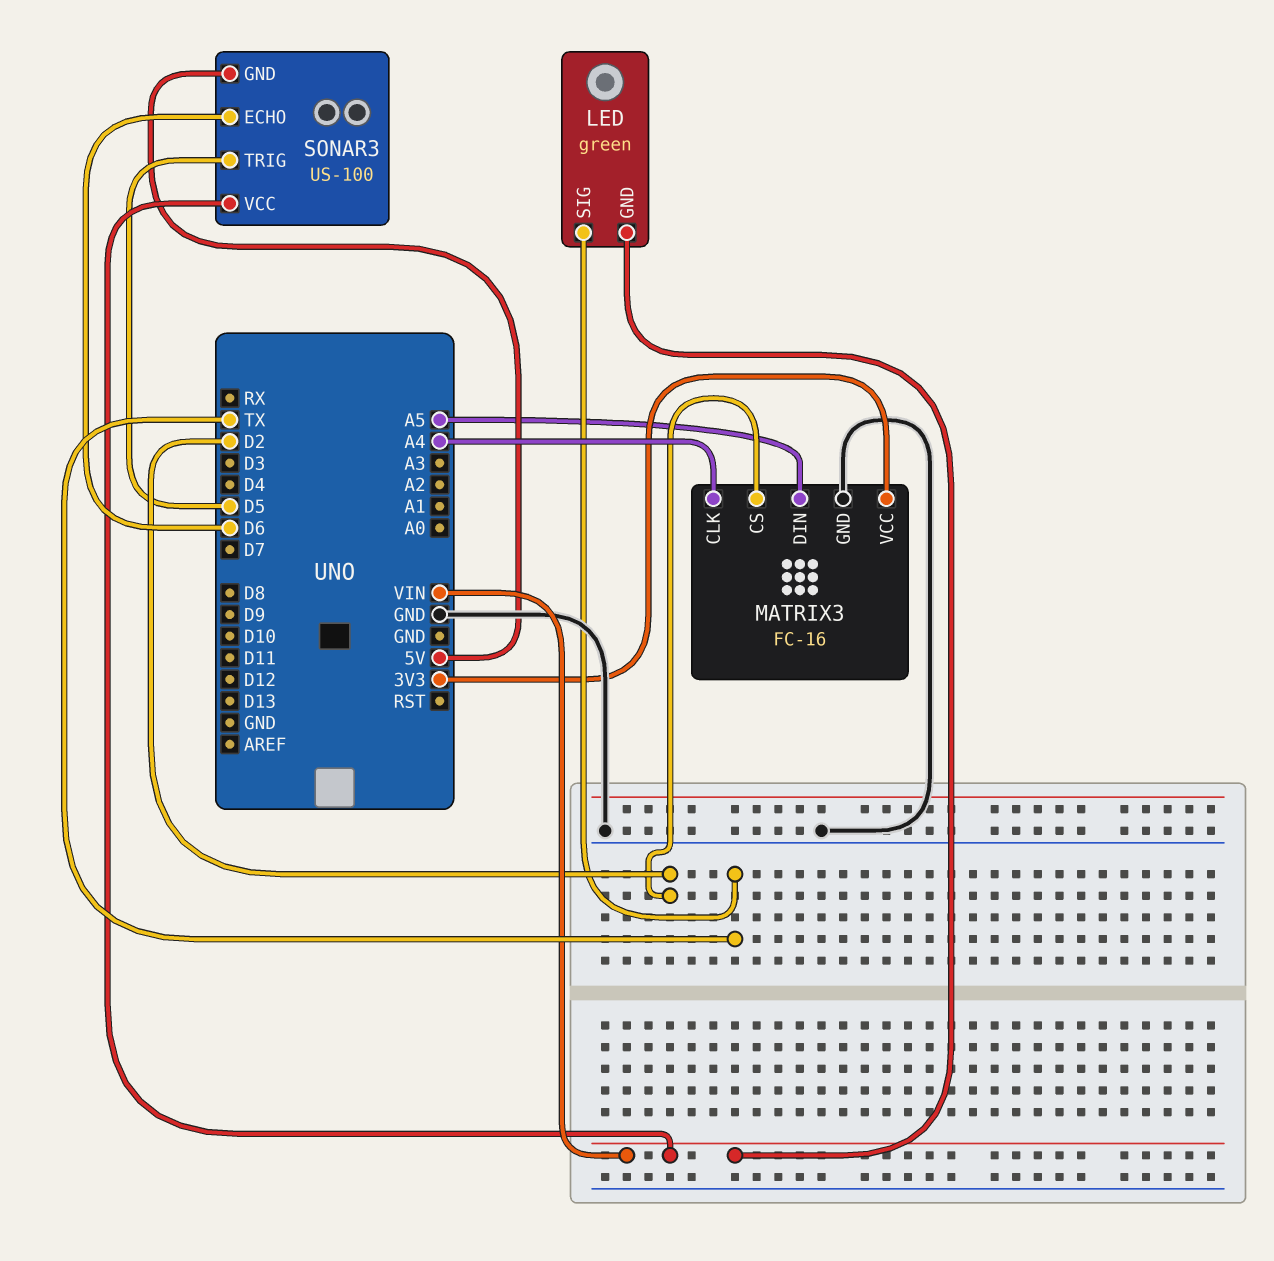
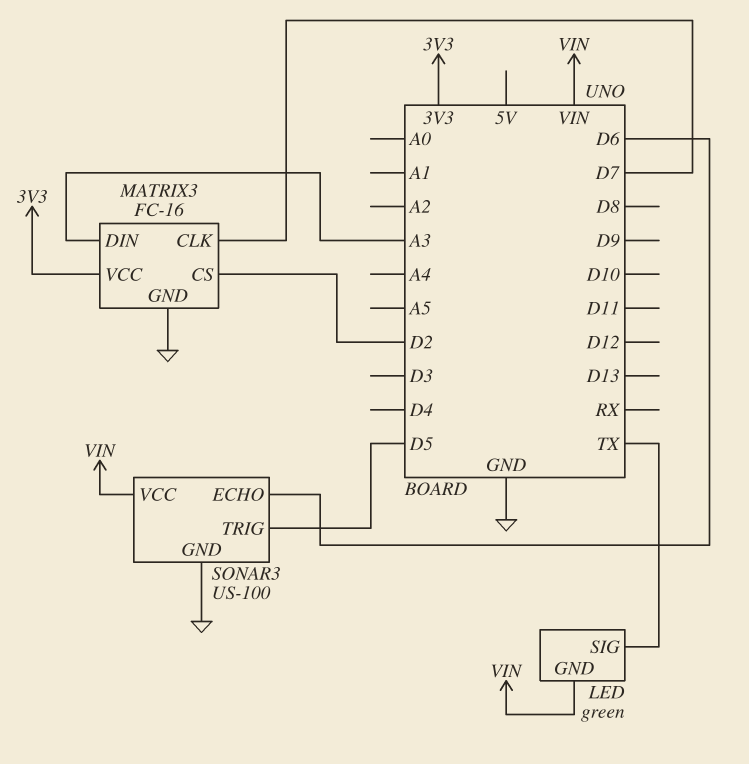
MATRIX3 pin CLK: A4 -> D7
MATRIX3 pin DIN: A5 -> A3
SONAR3 pin GND: 5V -> GND

